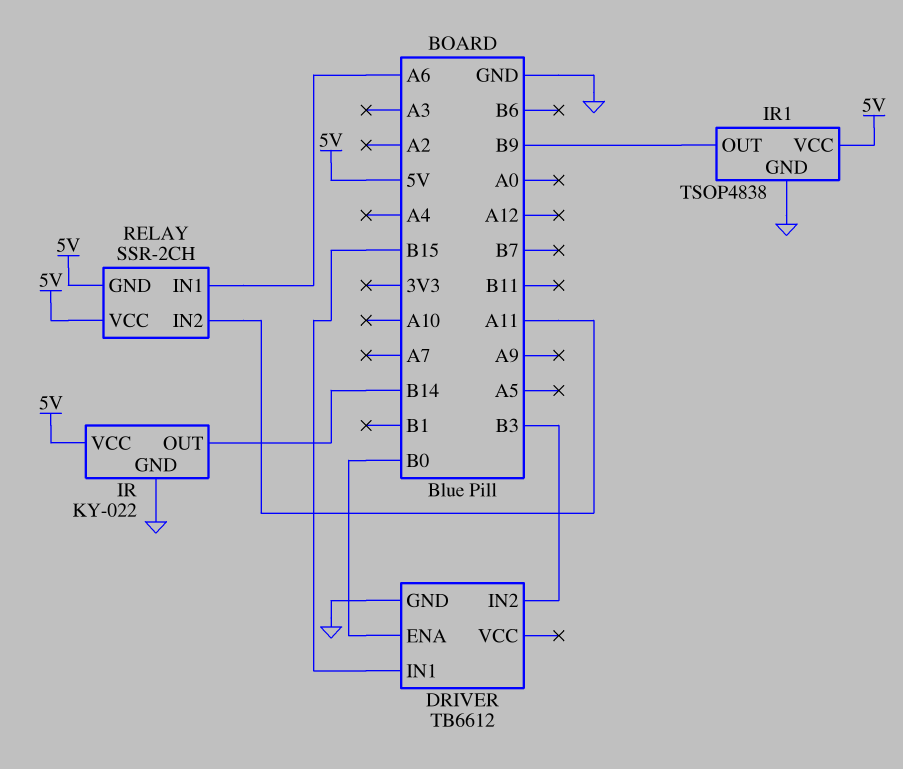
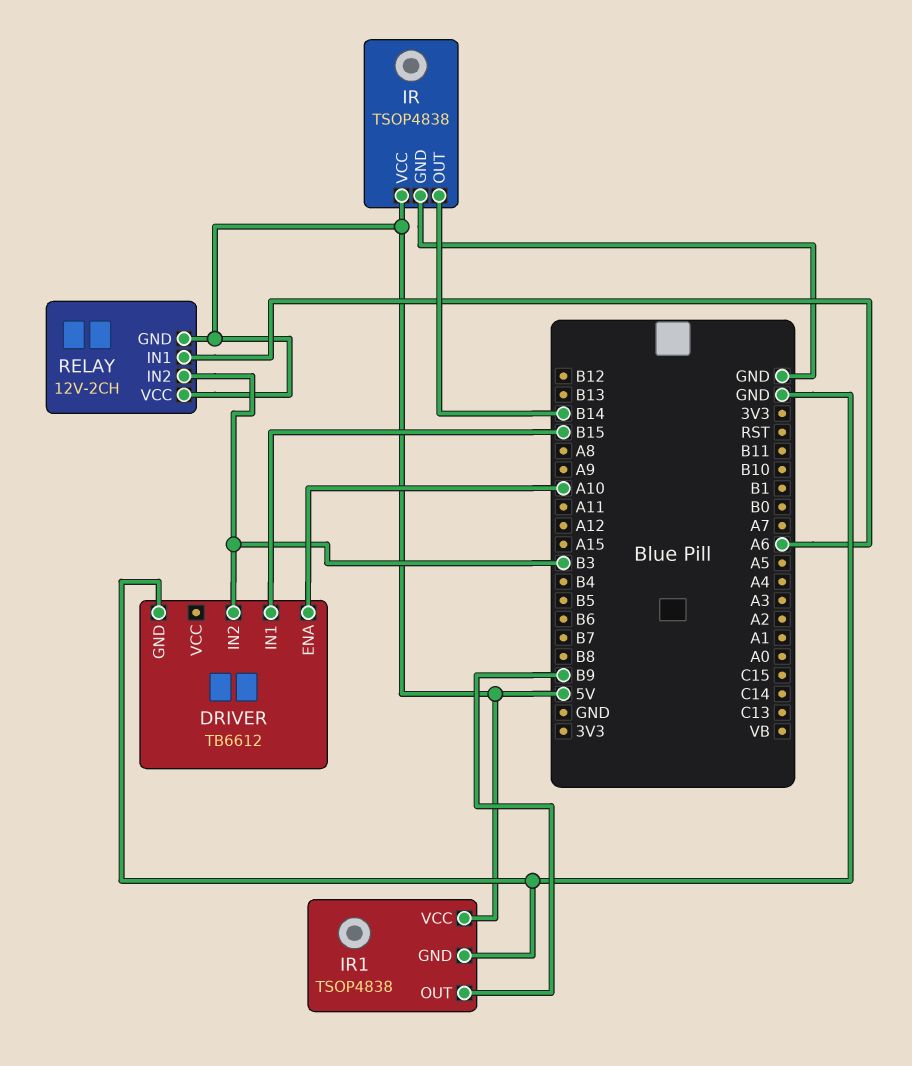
DRIVER pin ENA: B0 -> A10
IR: KY-022 -> TSOP4838
RELAY: SSR-2CH -> 12V-2CH
RELAY pin IN2: A11 -> B3

